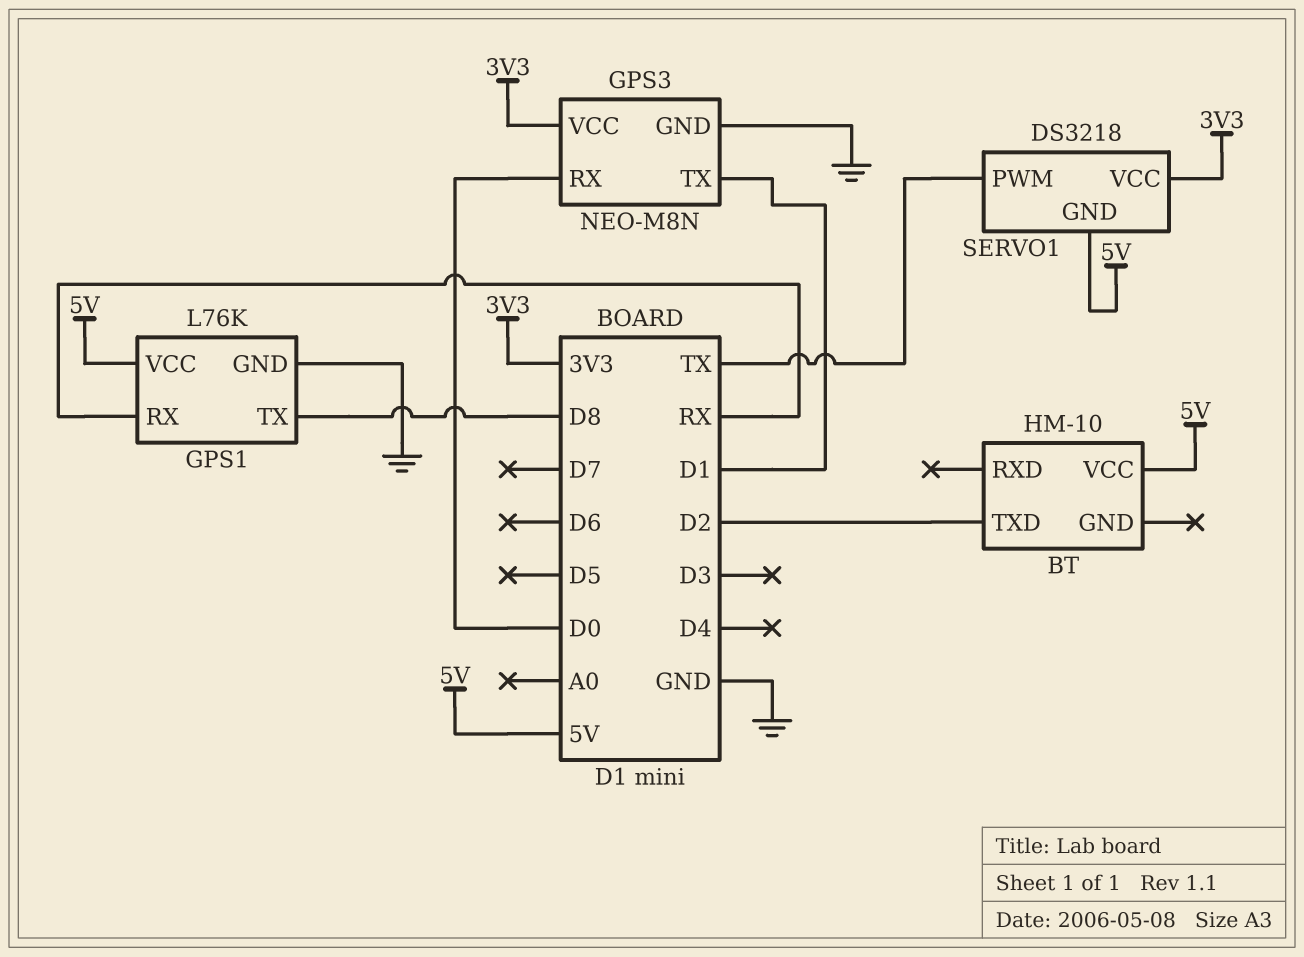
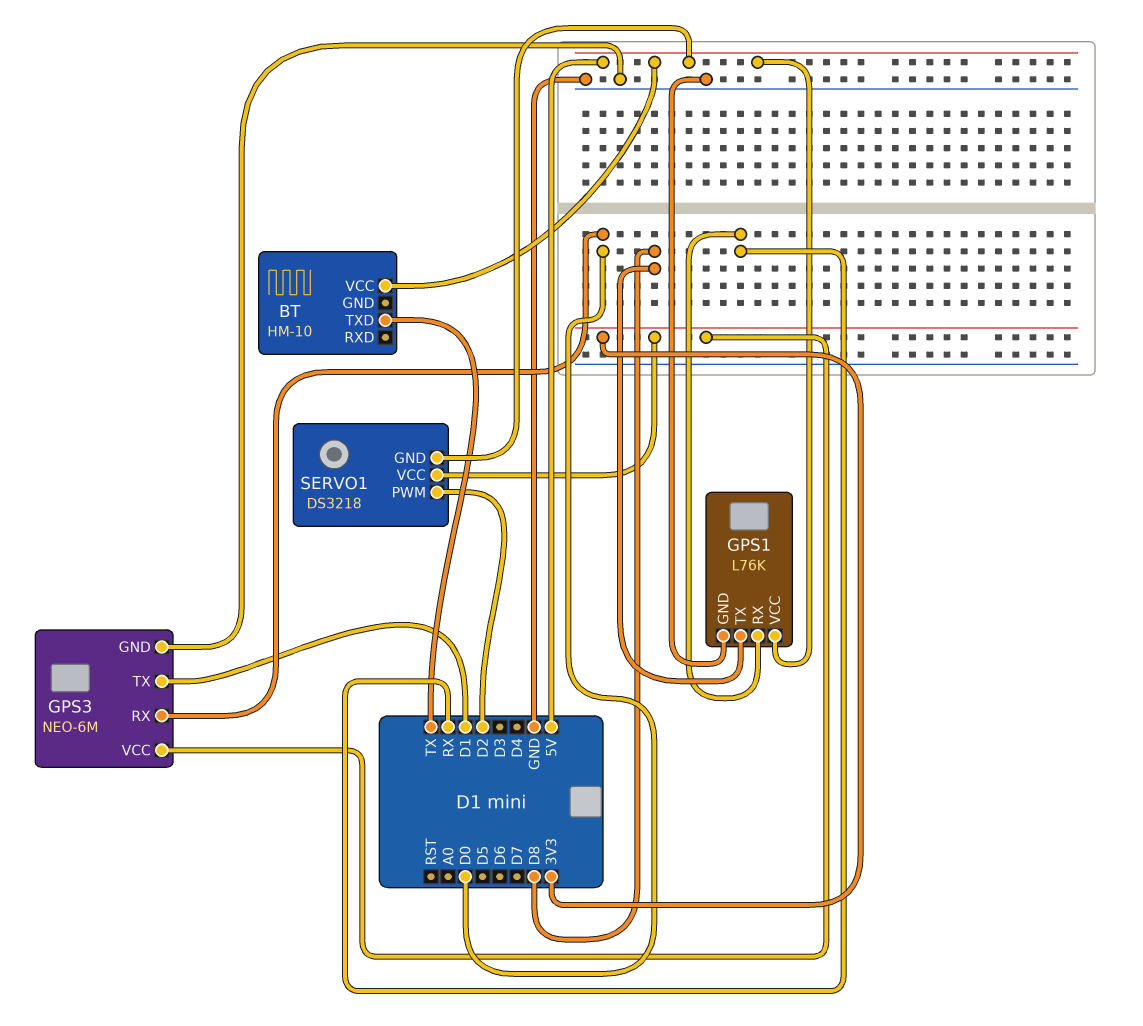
BT pin TXD: D2 -> TX
GPS3: NEO-M8N -> NEO-6M
SERVO1 pin PWM: TX -> D2

